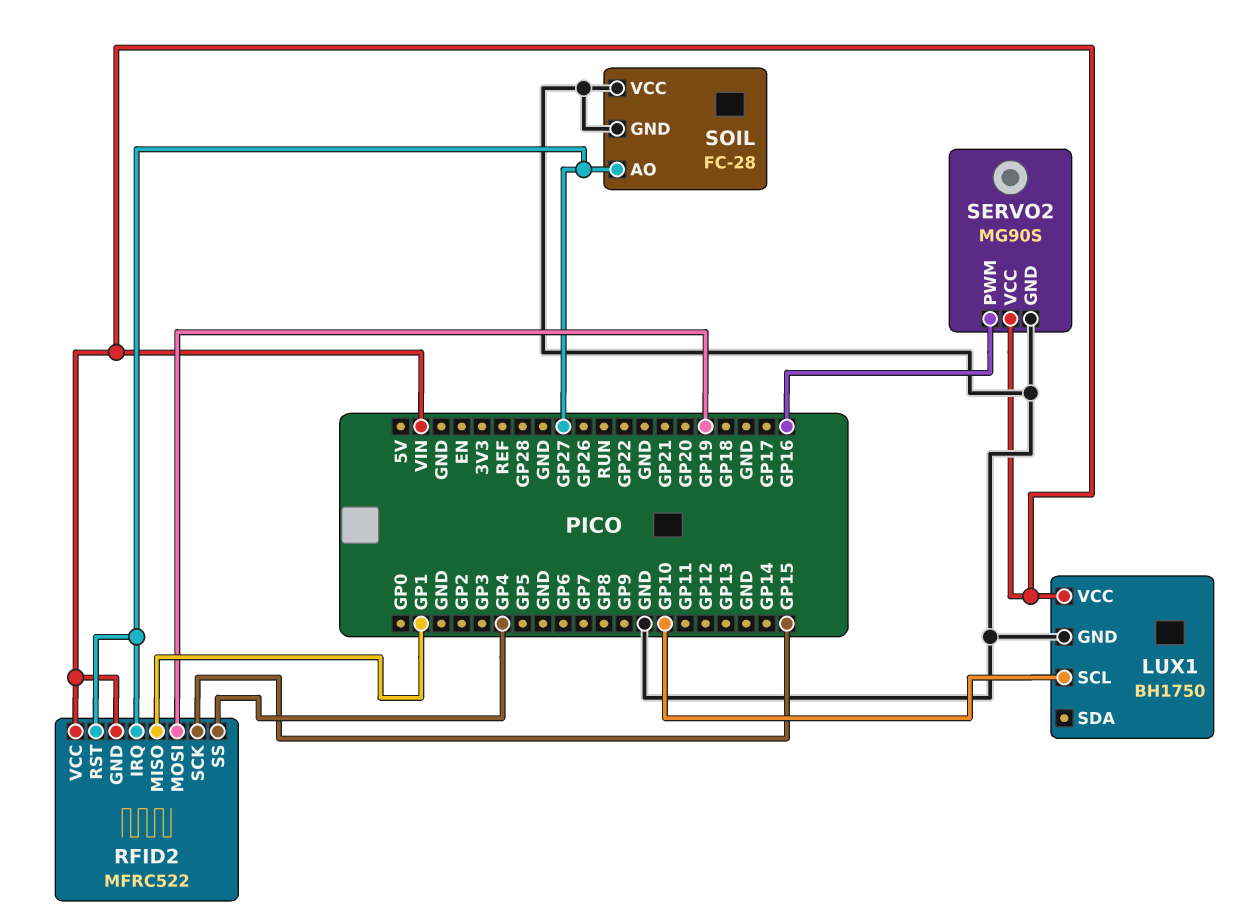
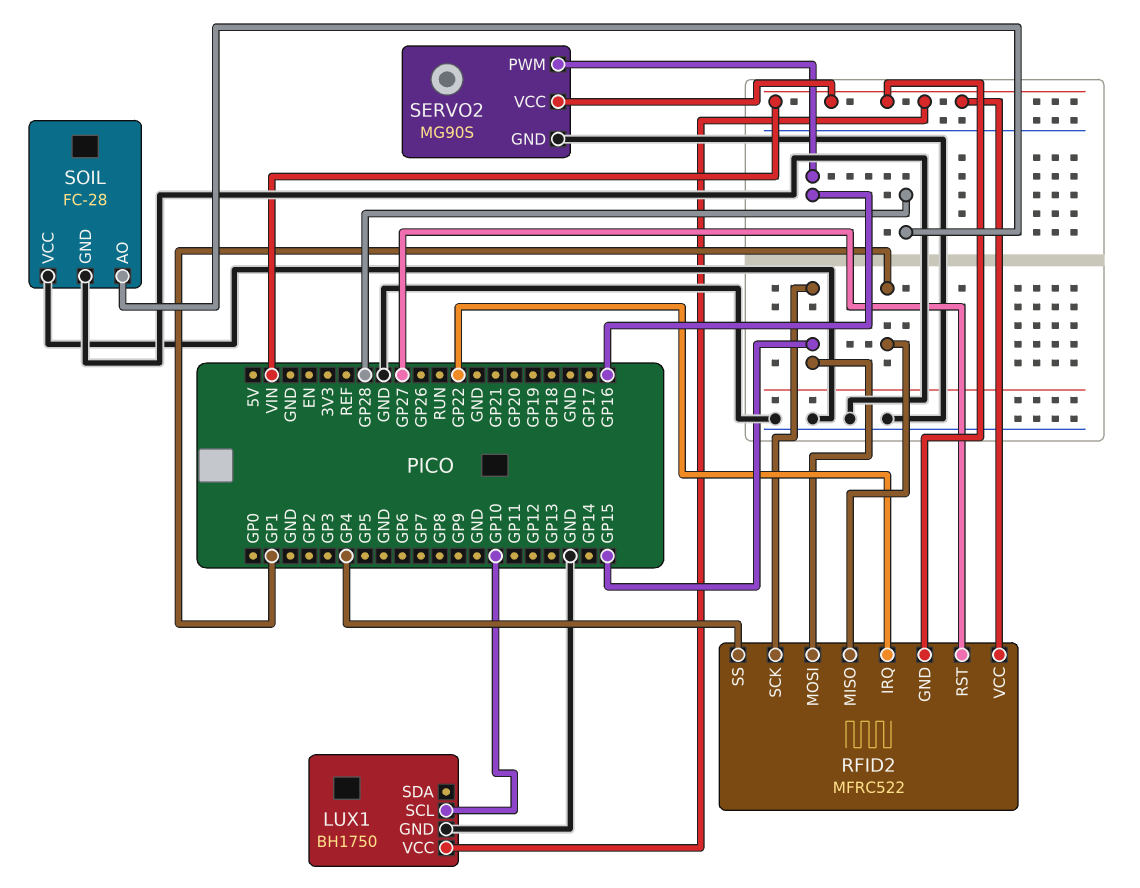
RFID2 pin IRQ: GP27 -> GP22
RFID2 pin MOSI: GP19 -> GP15
SOIL pin AO: GP27 -> GP28

